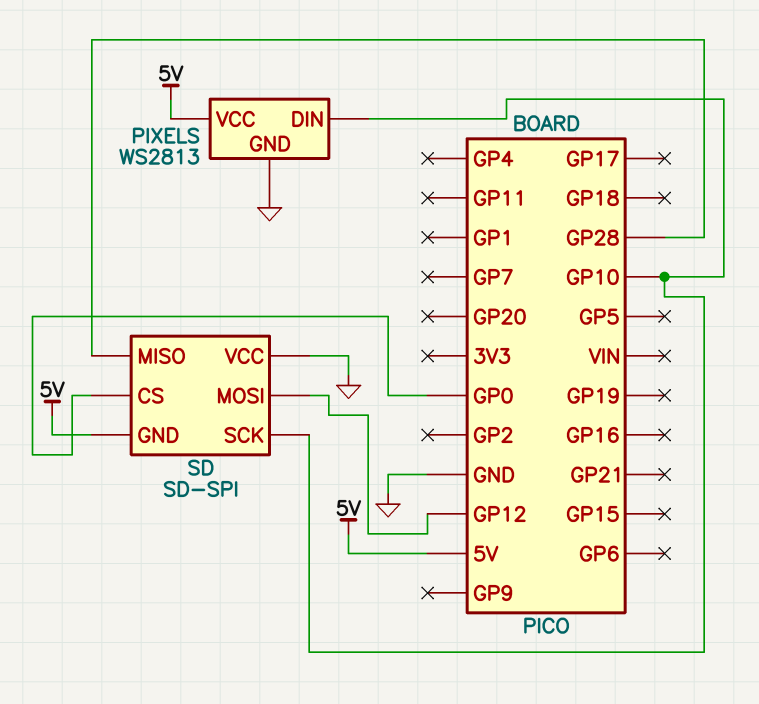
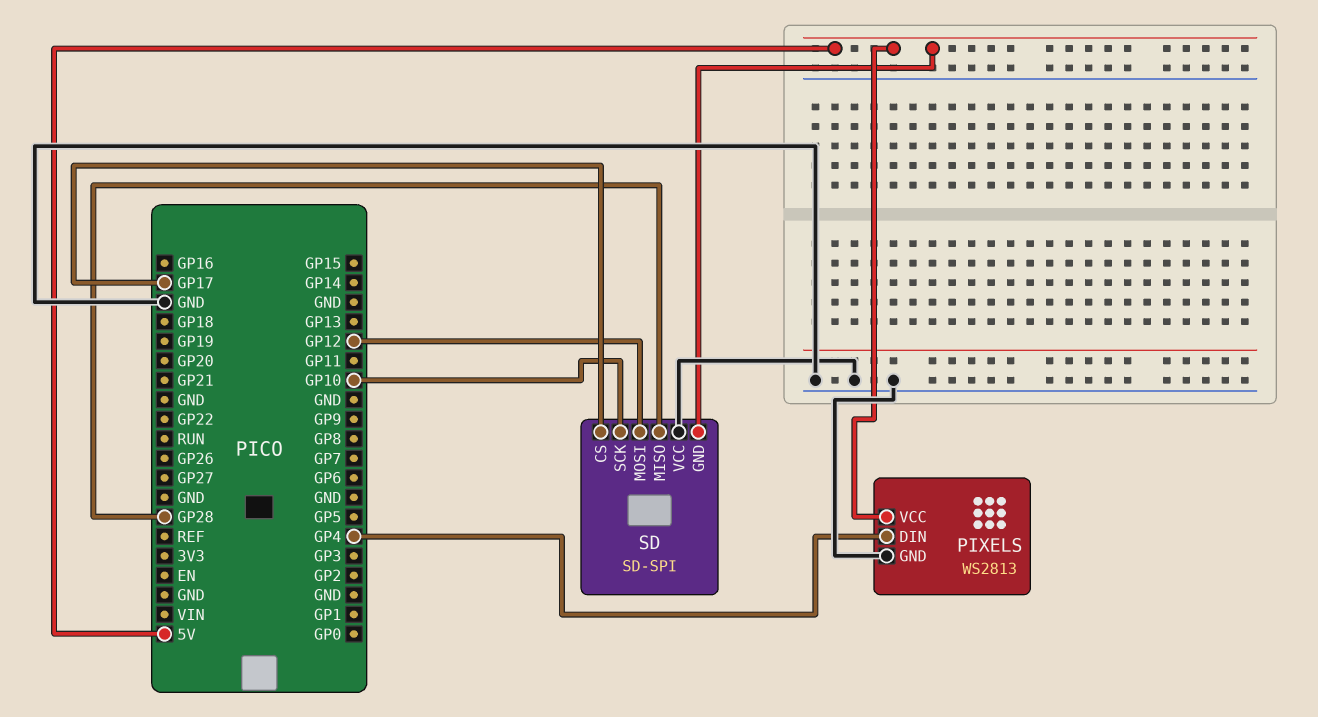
PIXELS pin DIN: GP10 -> GP4
SD pin CS: GP0 -> GP17

